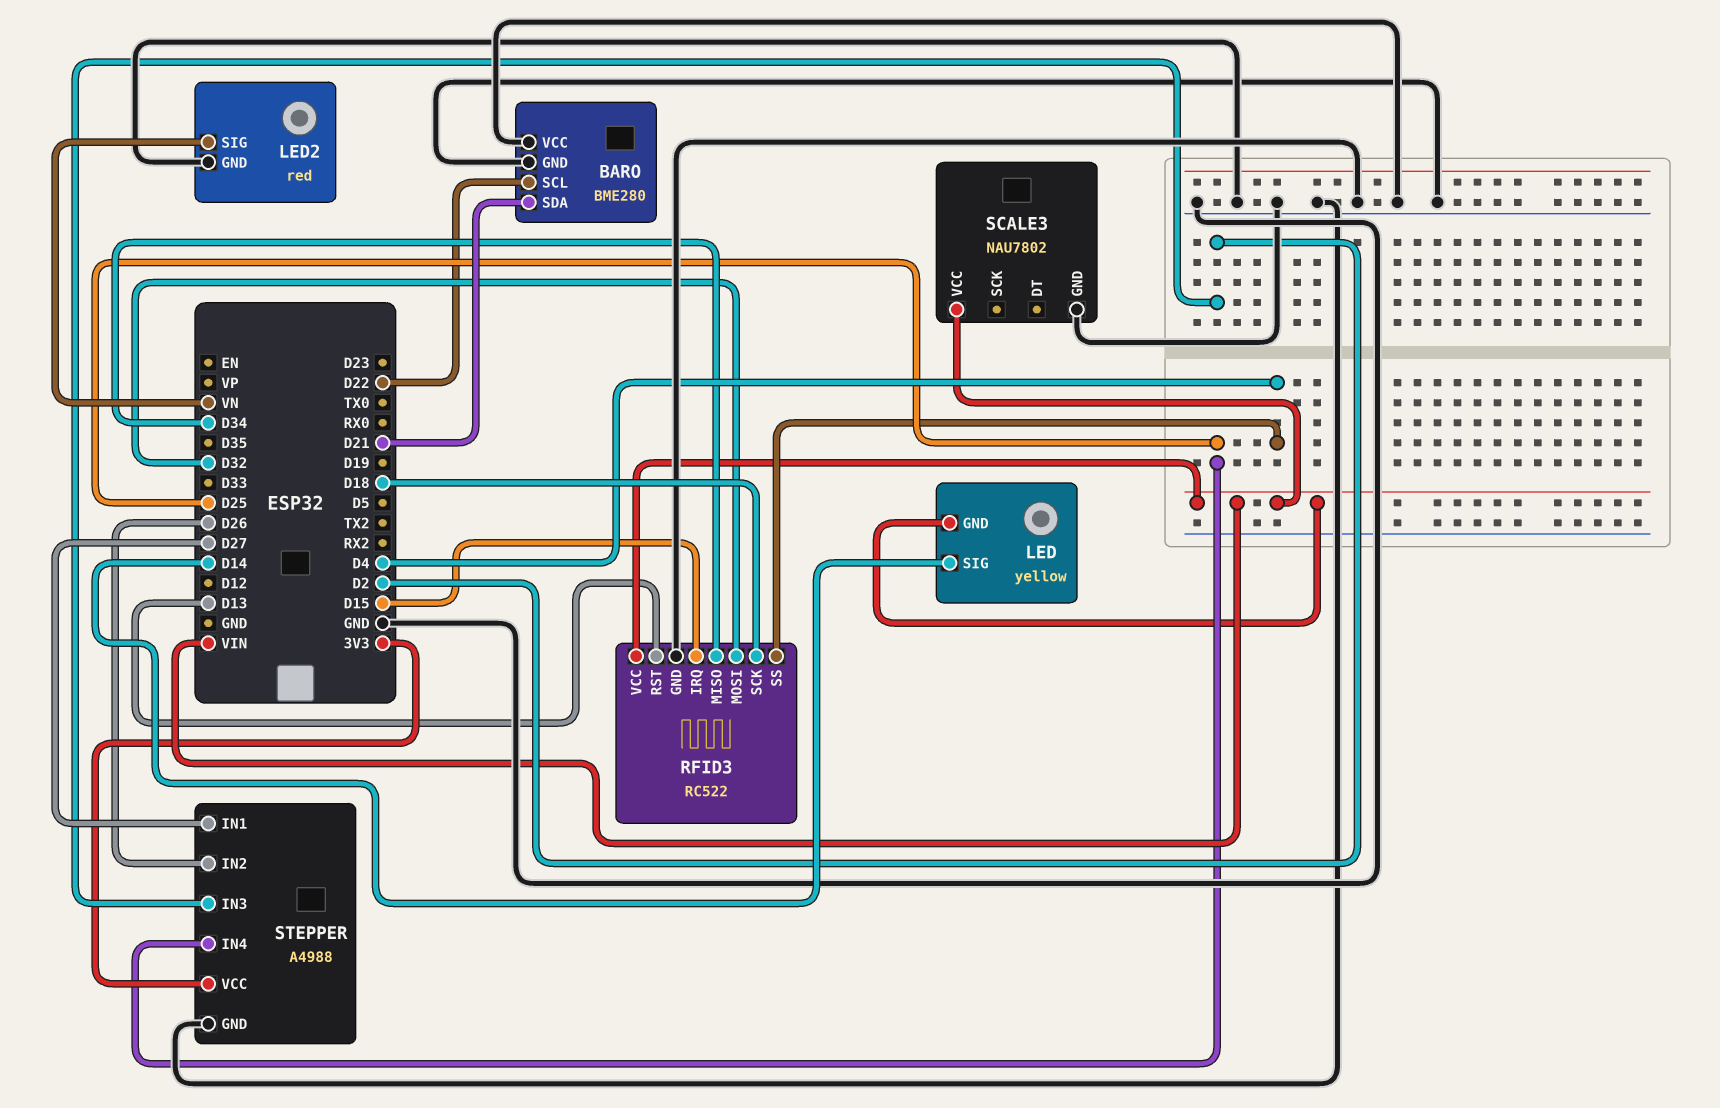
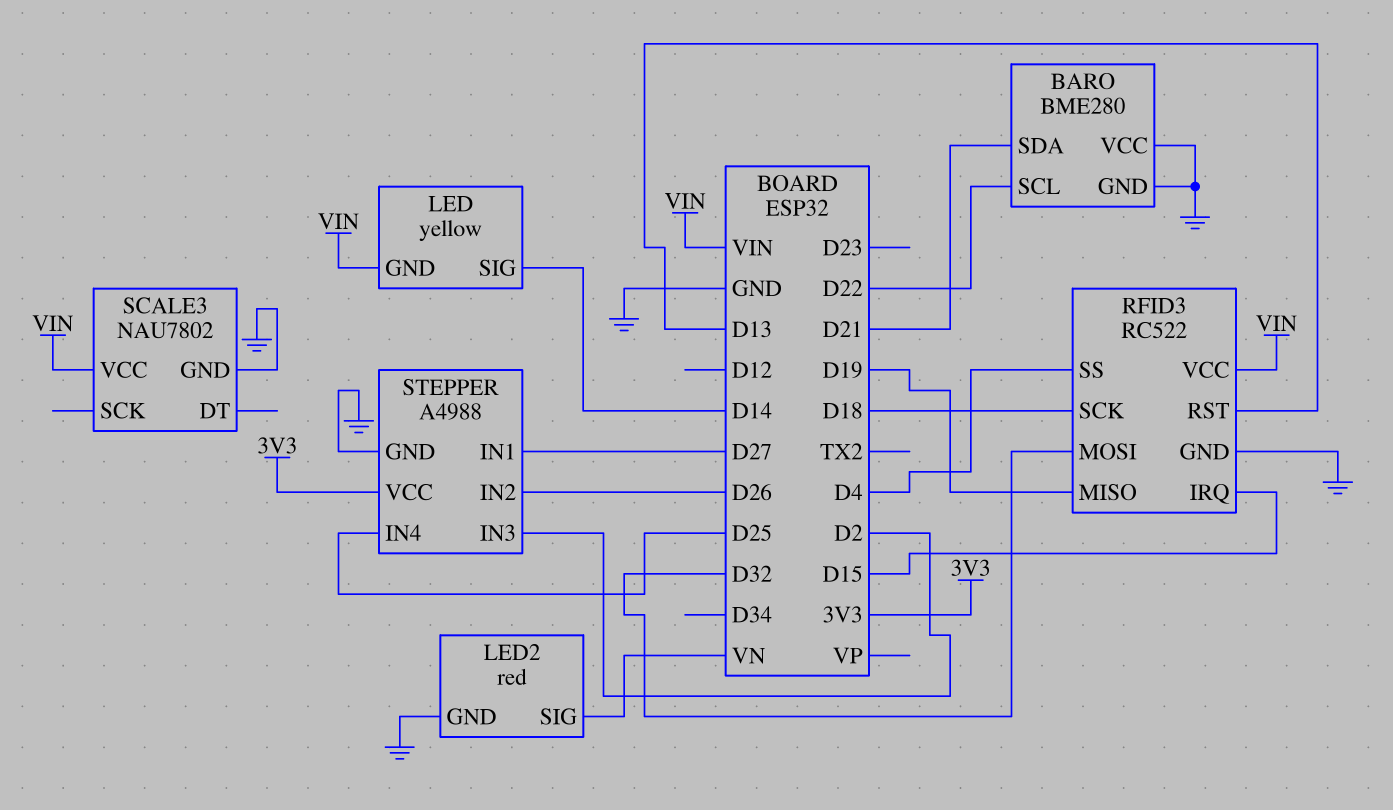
RFID3 pin MISO: D34 -> D19

